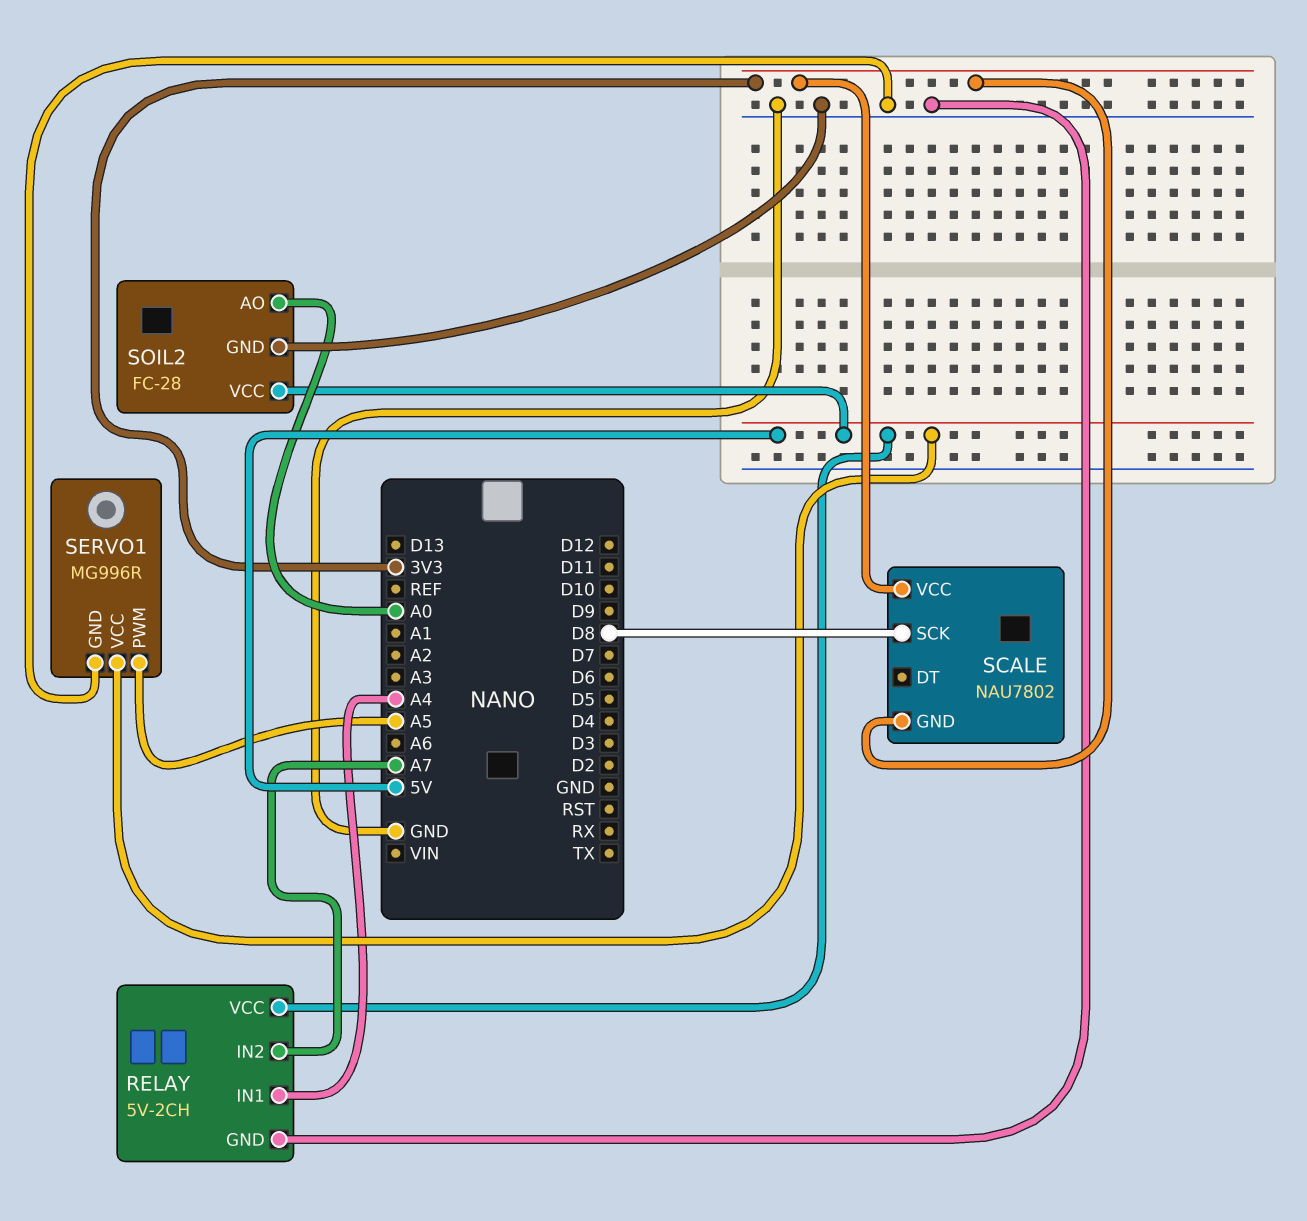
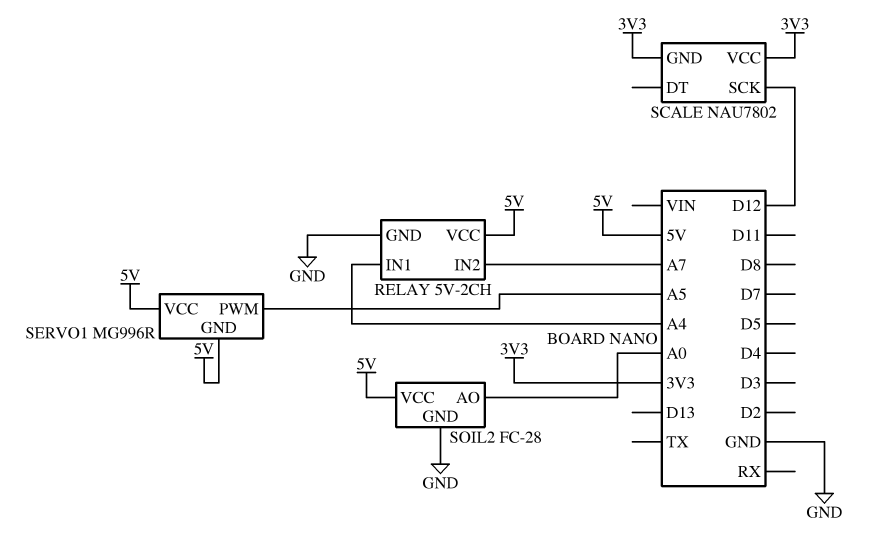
SCALE pin SCK: D8 -> D12
SERVO1 pin GND: GND -> 5V

